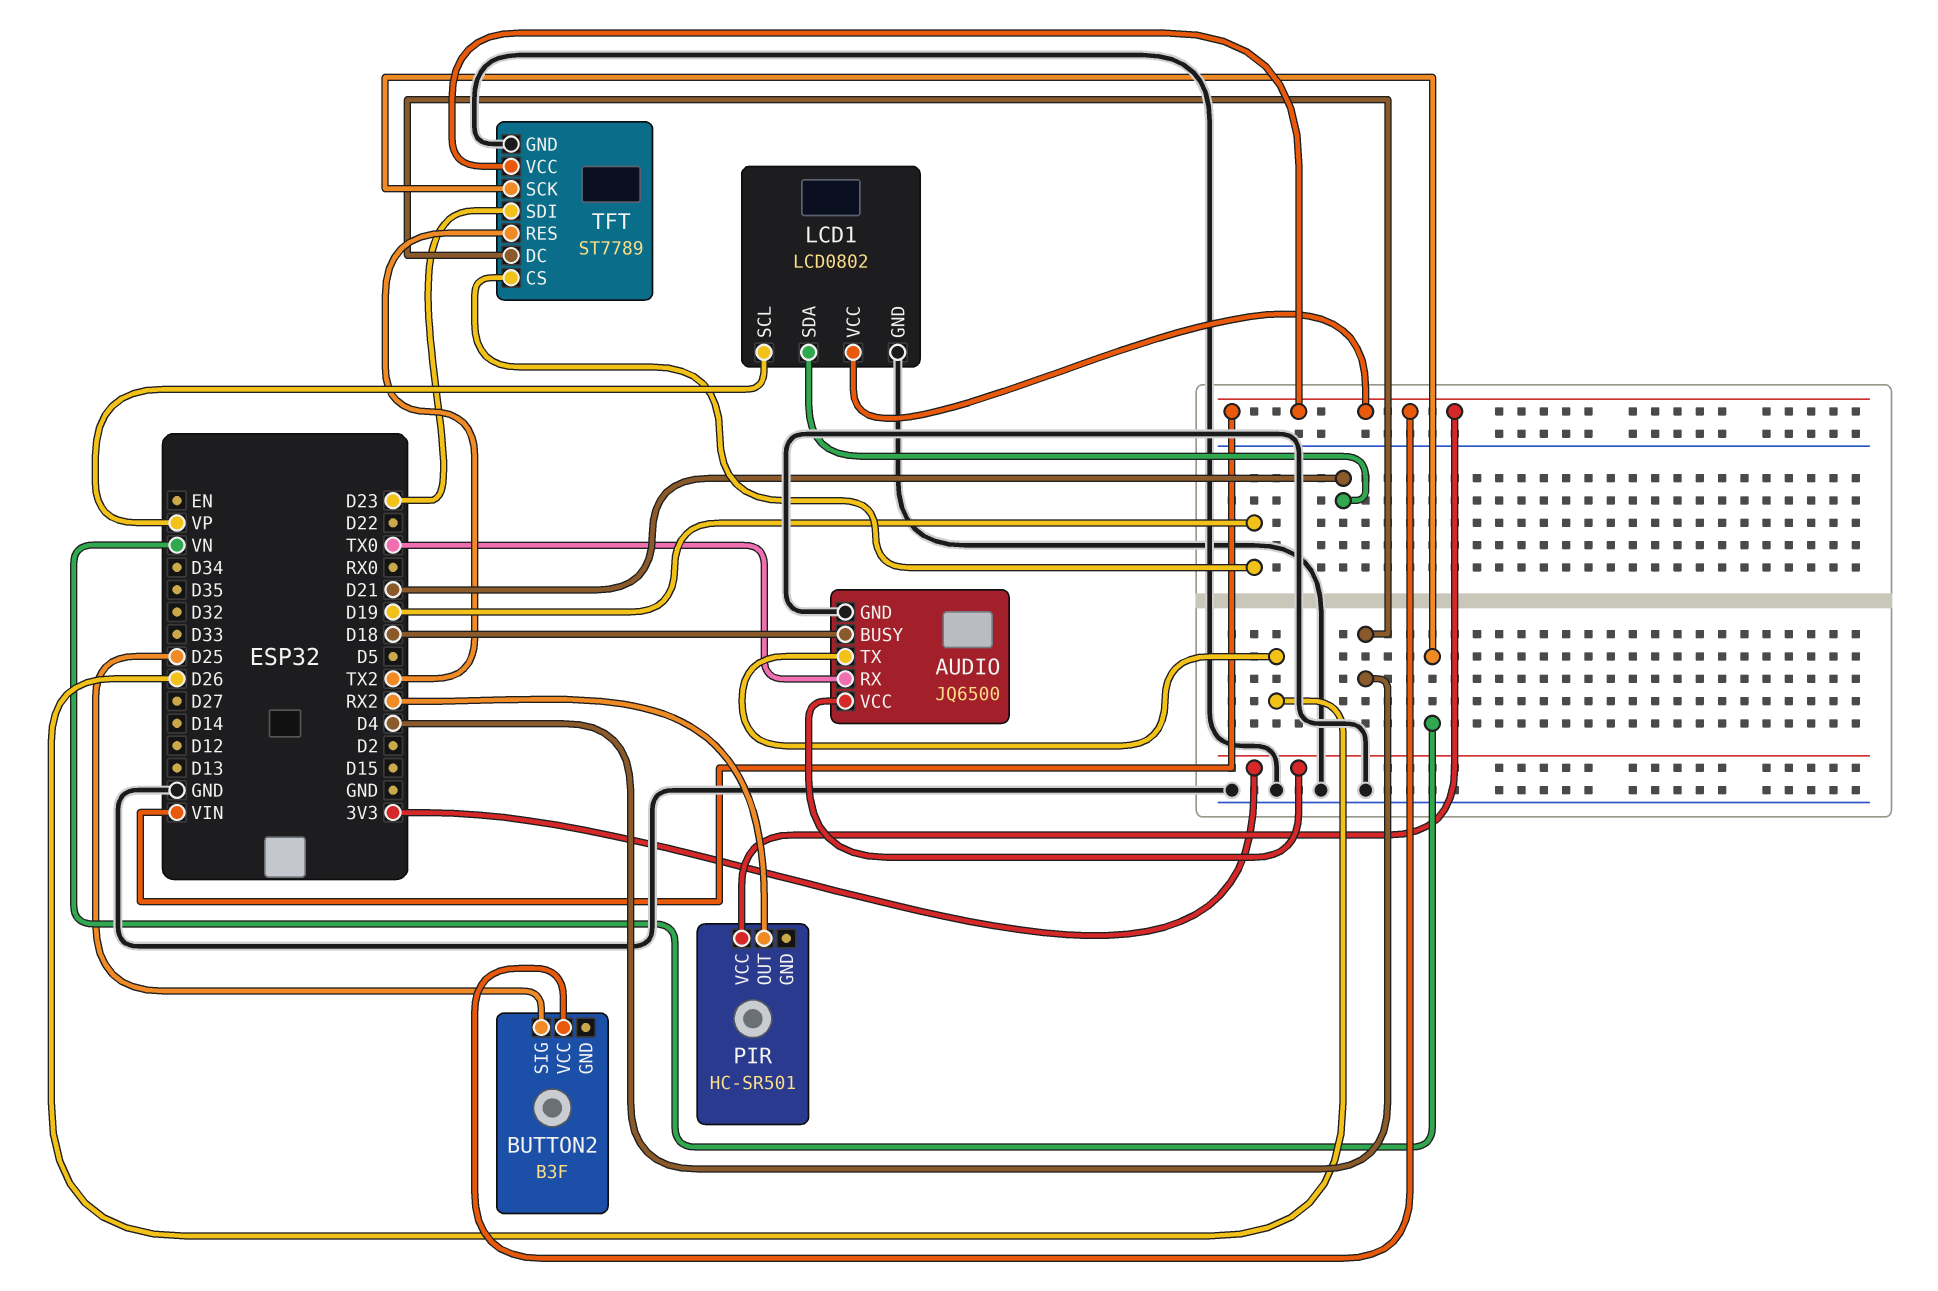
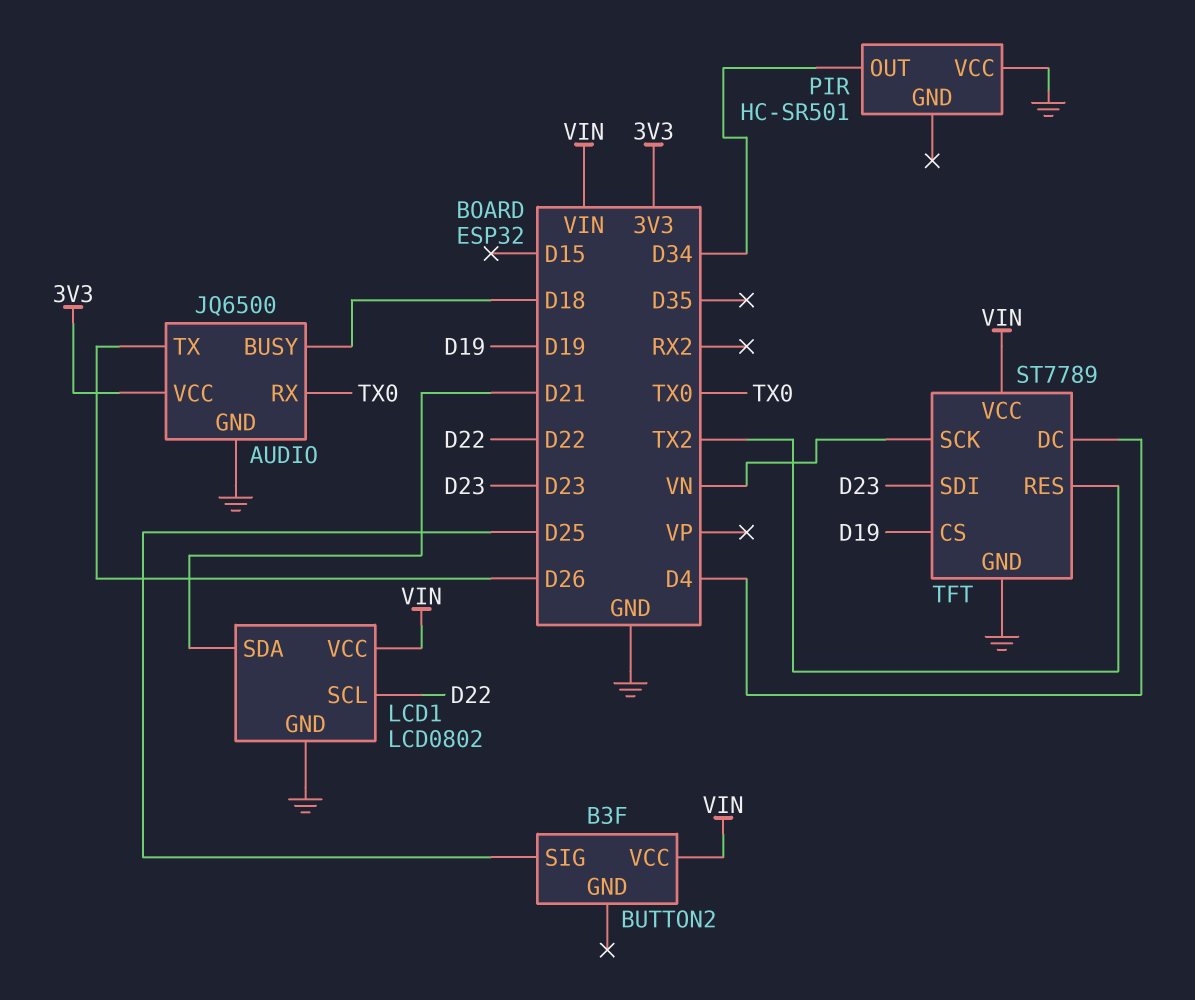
LCD1 pin SCL: VP -> D22
PIR pin OUT: RX2 -> D34
PIR pin VCC: VIN -> GND

